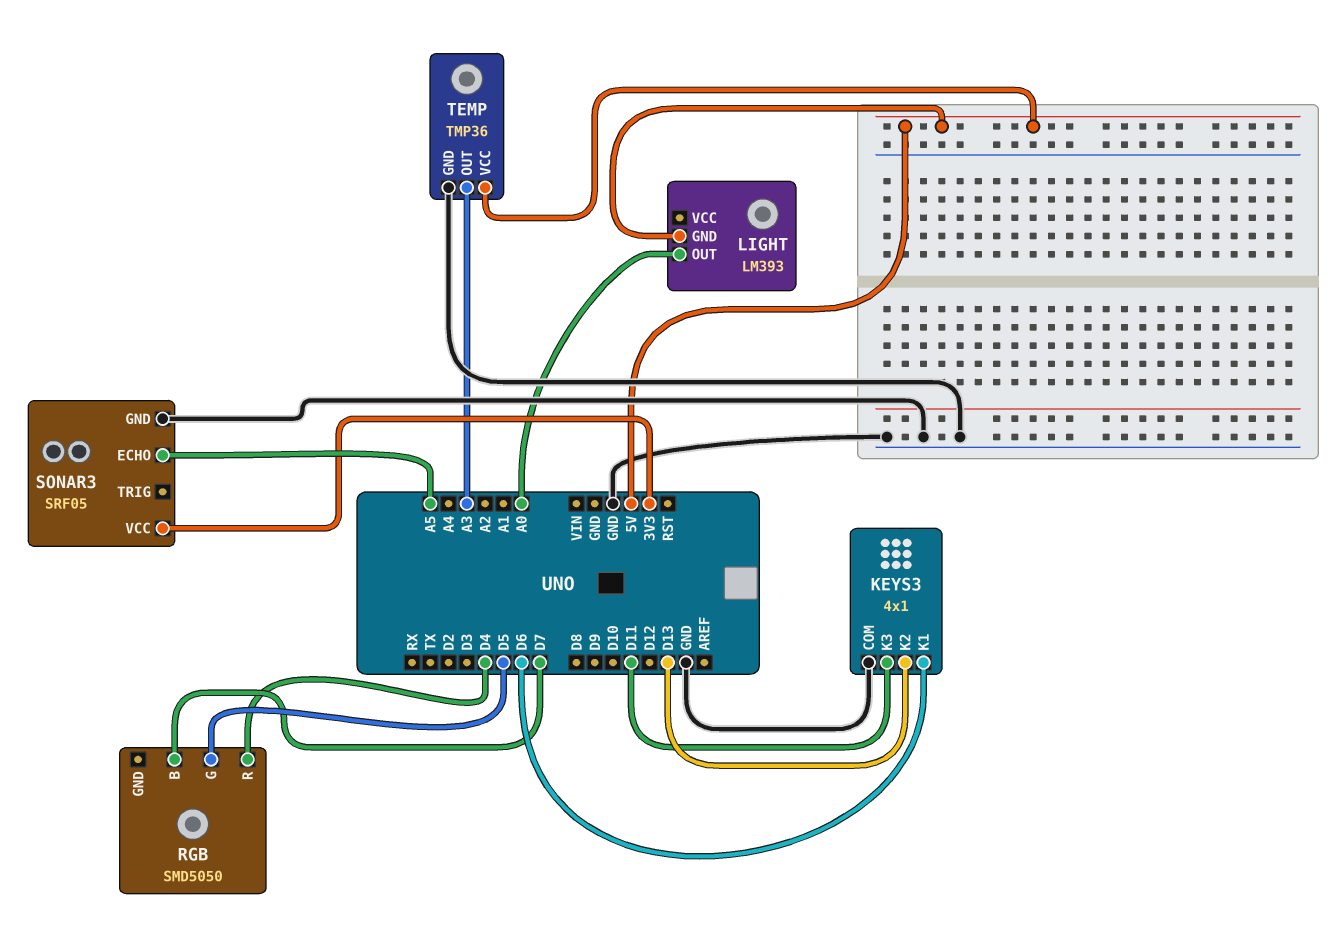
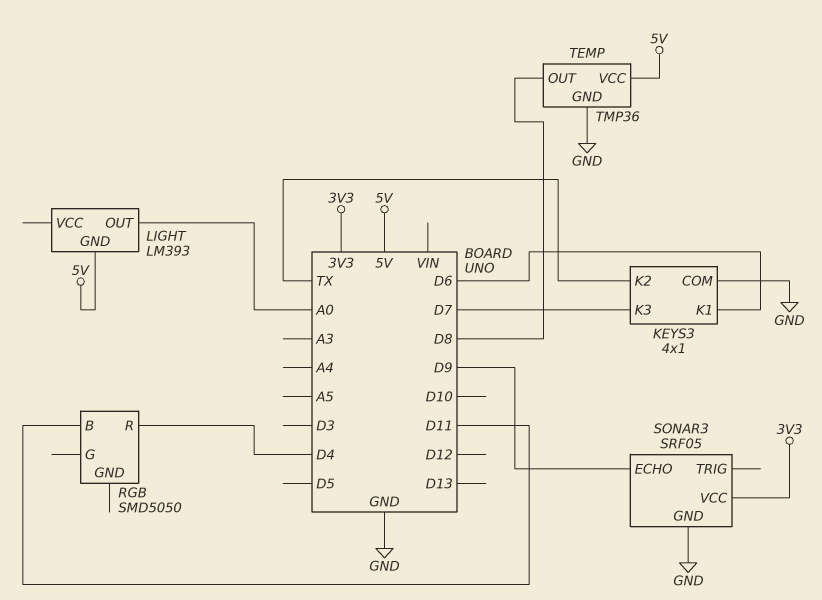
KEYS3 pin K2: D13 -> TX
KEYS3 pin K3: D11 -> D7
RGB pin B: D7 -> D11
RGB pin G: D5 -> none
SONAR3 pin ECHO: A5 -> D9
TEMP pin OUT: A3 -> D8

